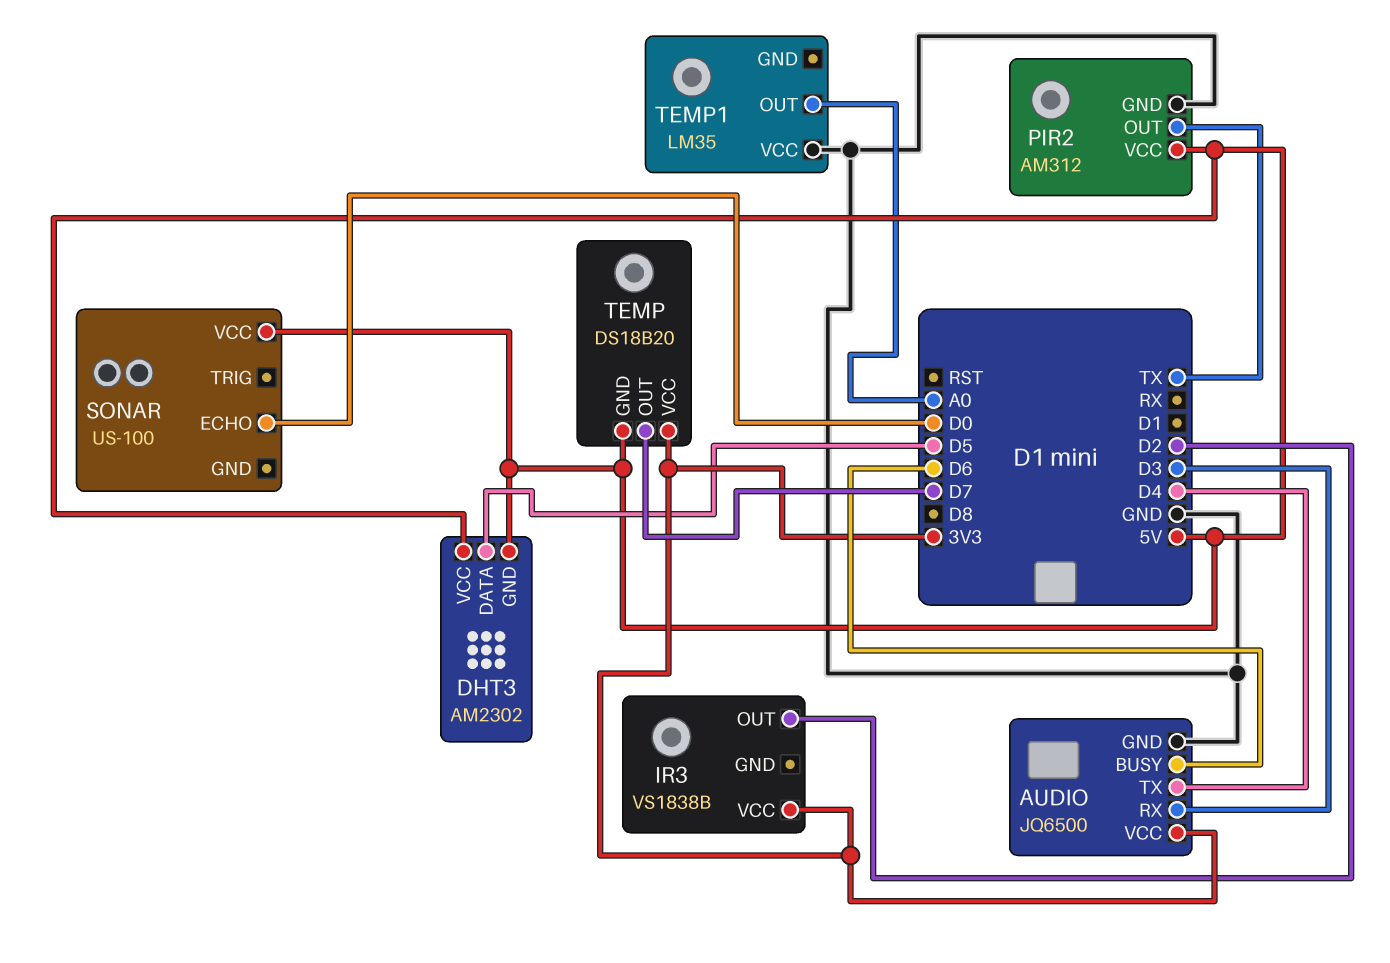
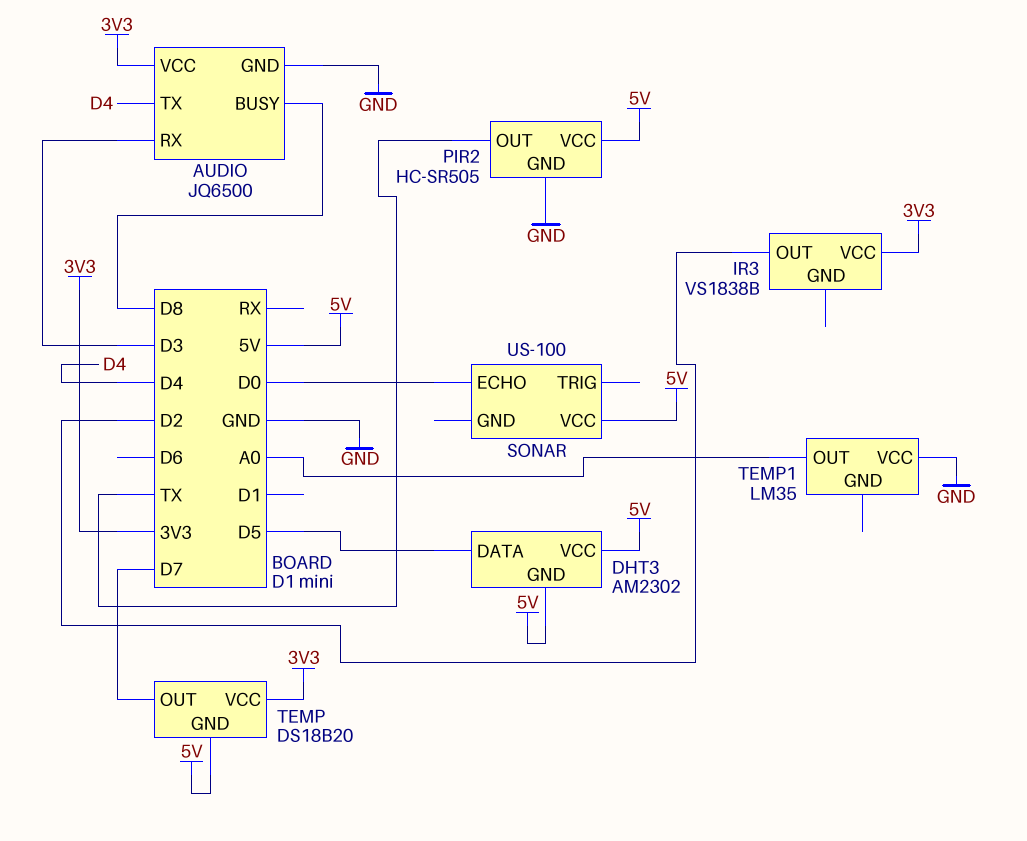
AUDIO pin BUSY: D6 -> D8
PIR2: AM312 -> HC-SR505

